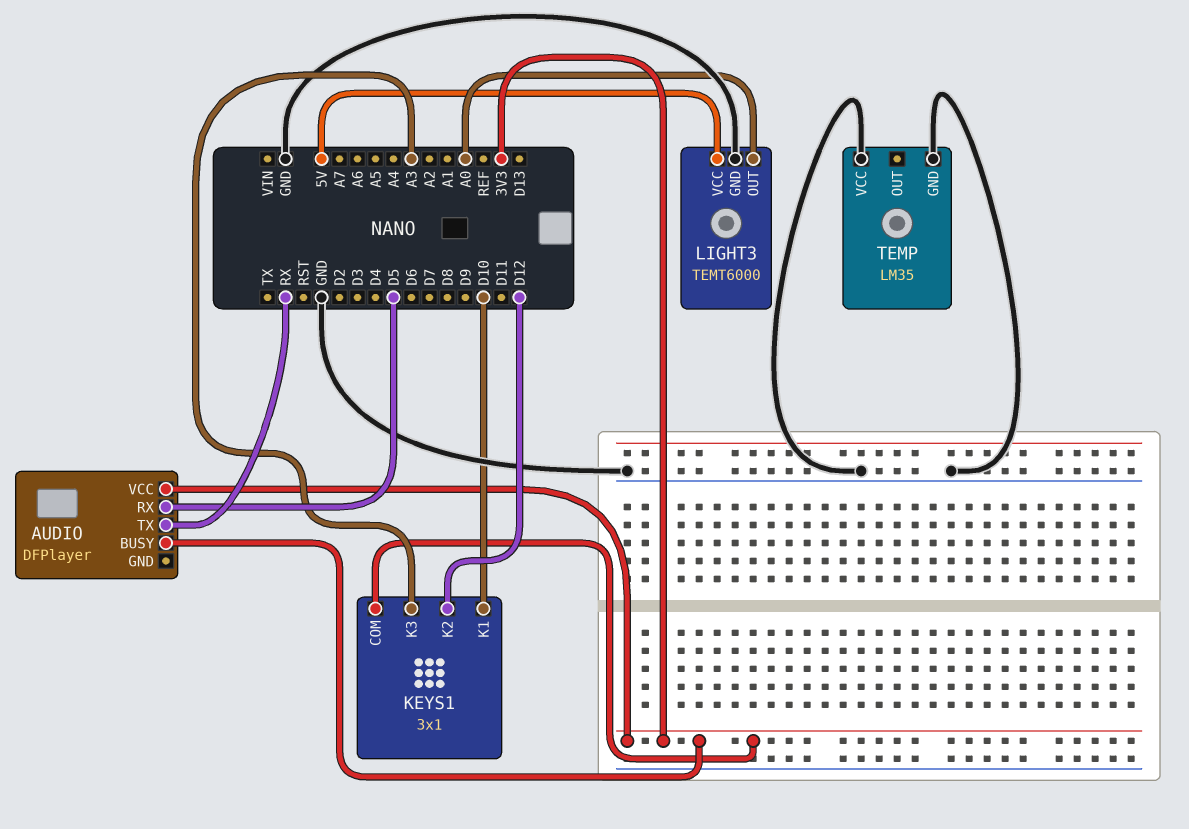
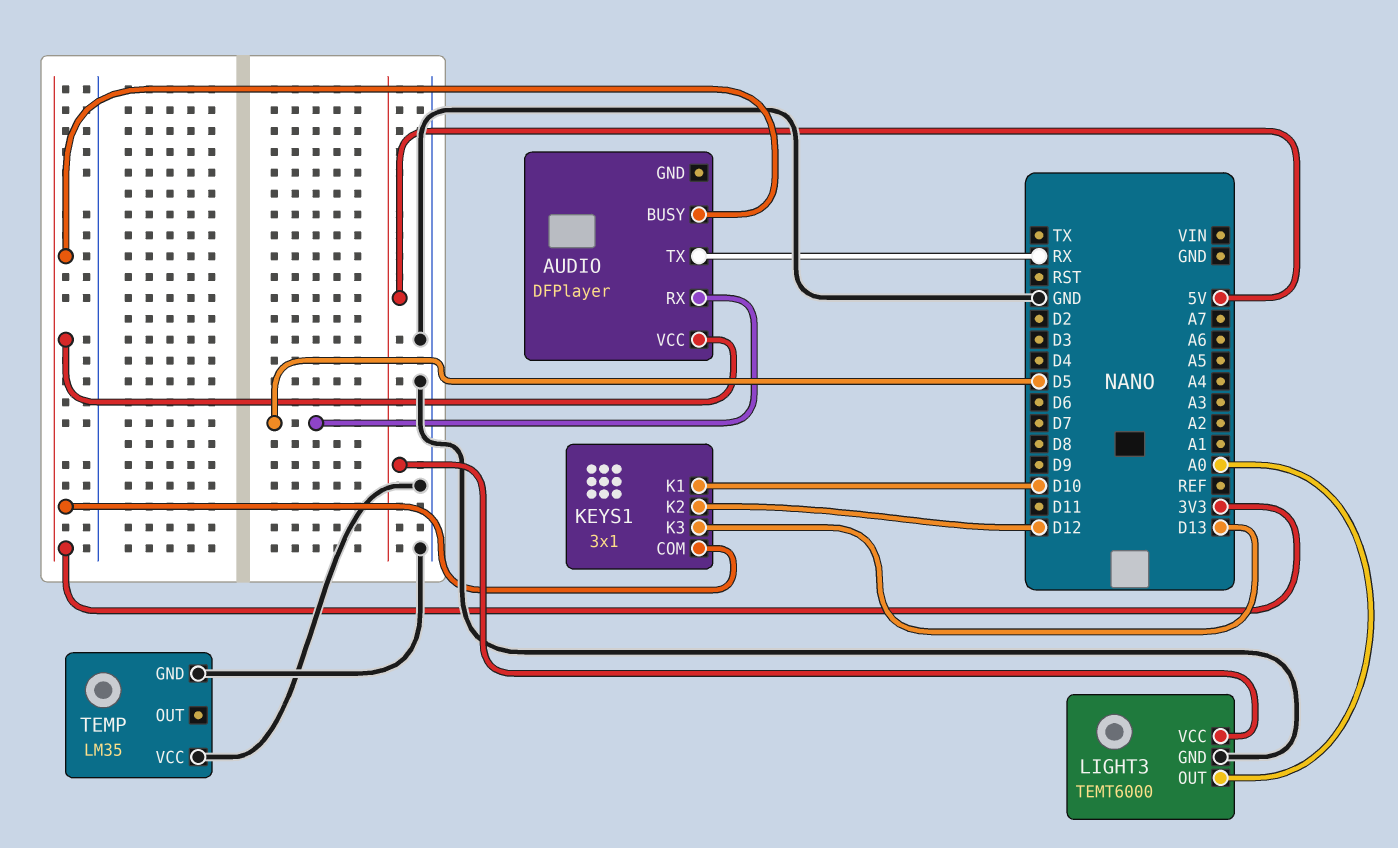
KEYS1 pin K3: A3 -> D13

